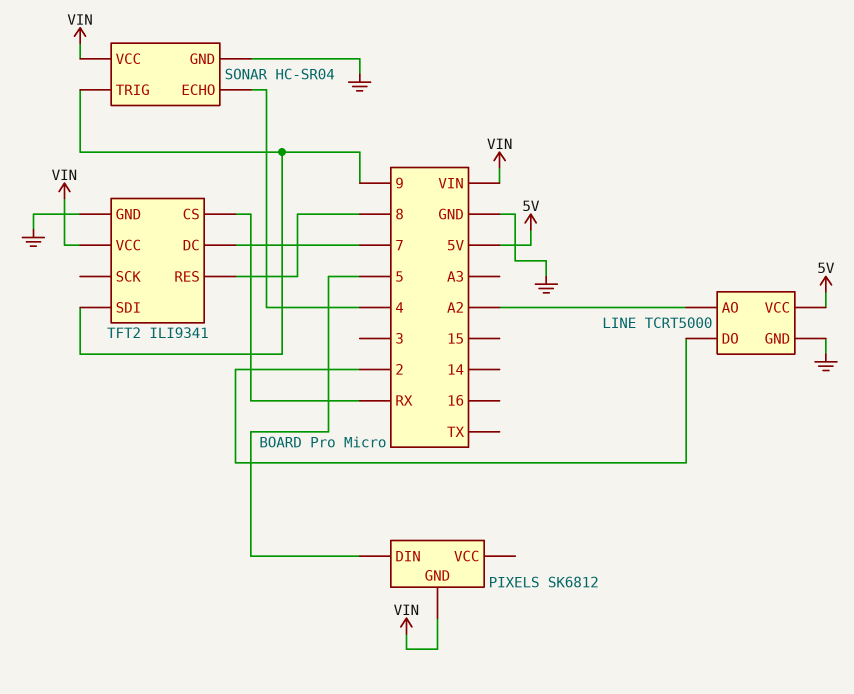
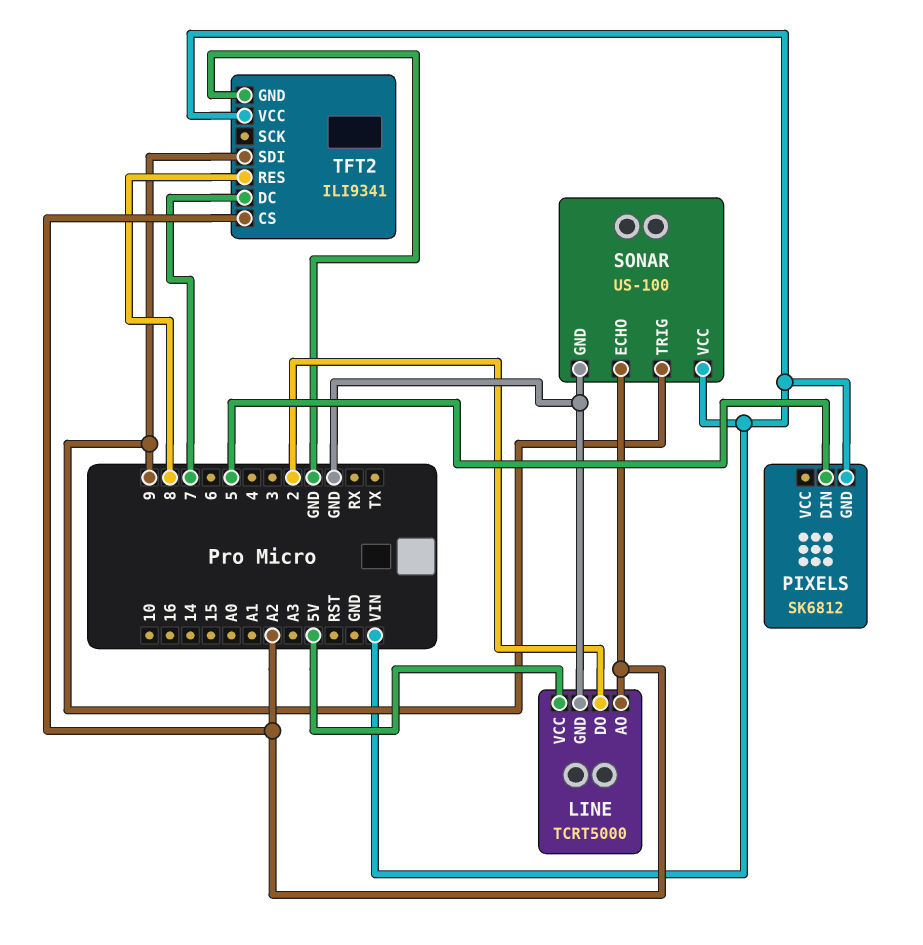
SONAR: HC-SR04 -> US-100
SONAR pin ECHO: 4 -> A2
TFT2 pin CS: RX -> A2

